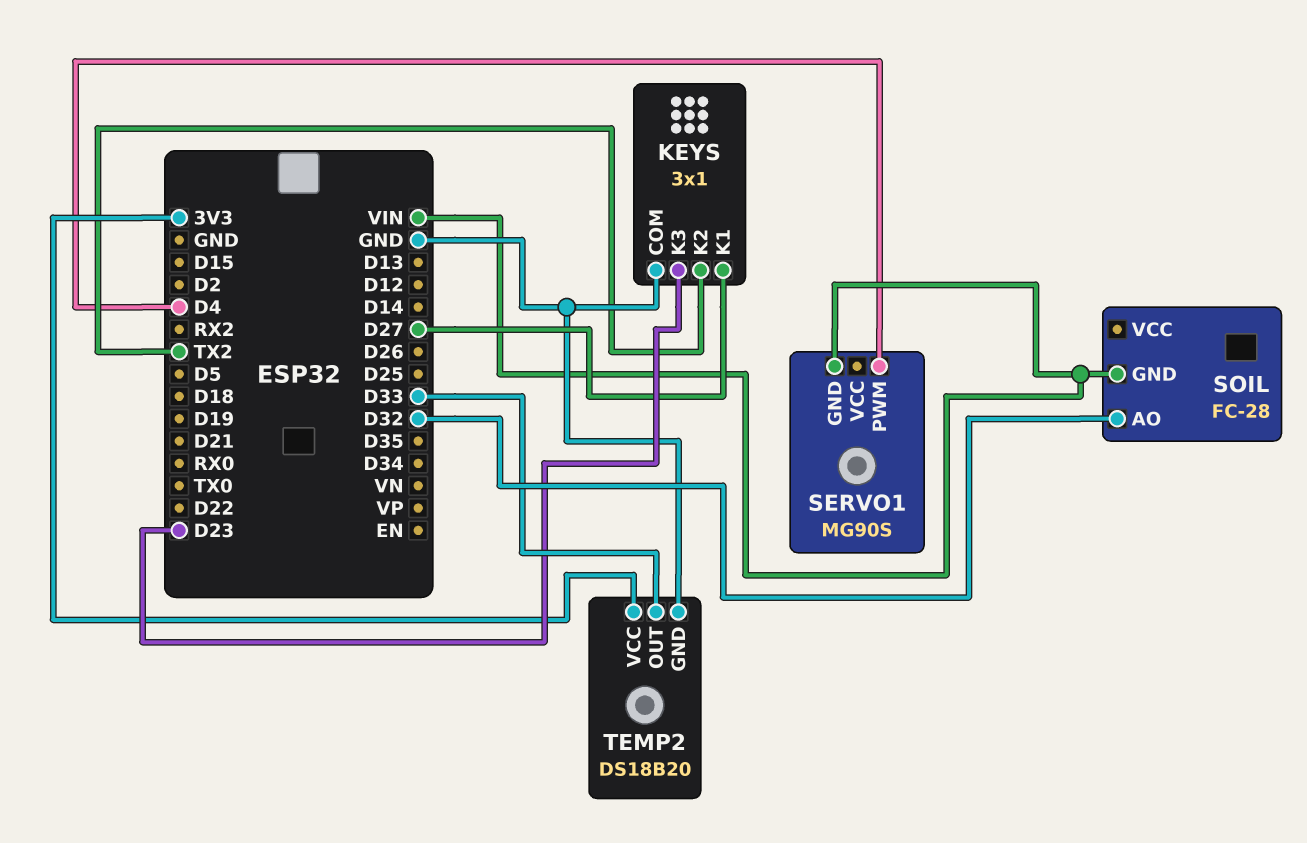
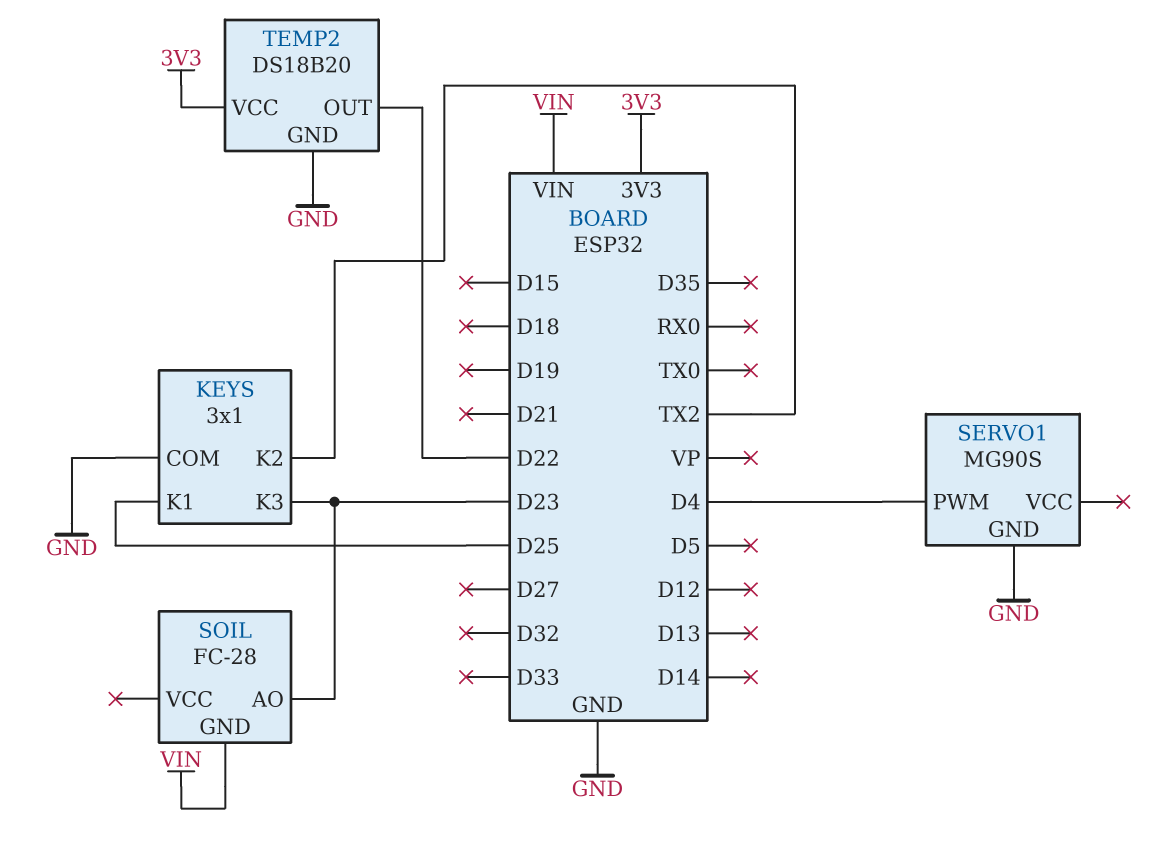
KEYS pin K1: D27 -> D25
SERVO1 pin GND: VIN -> GND
SOIL pin AO: D32 -> D23
TEMP2 pin OUT: D33 -> D22

